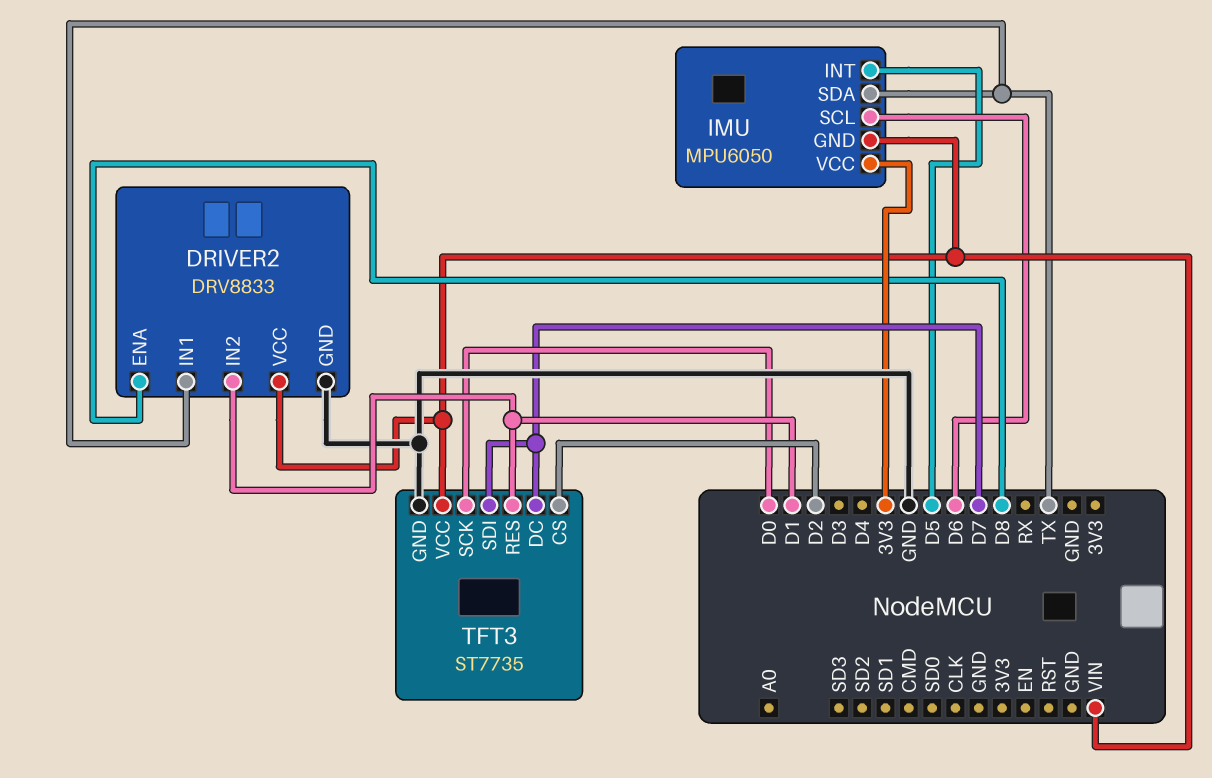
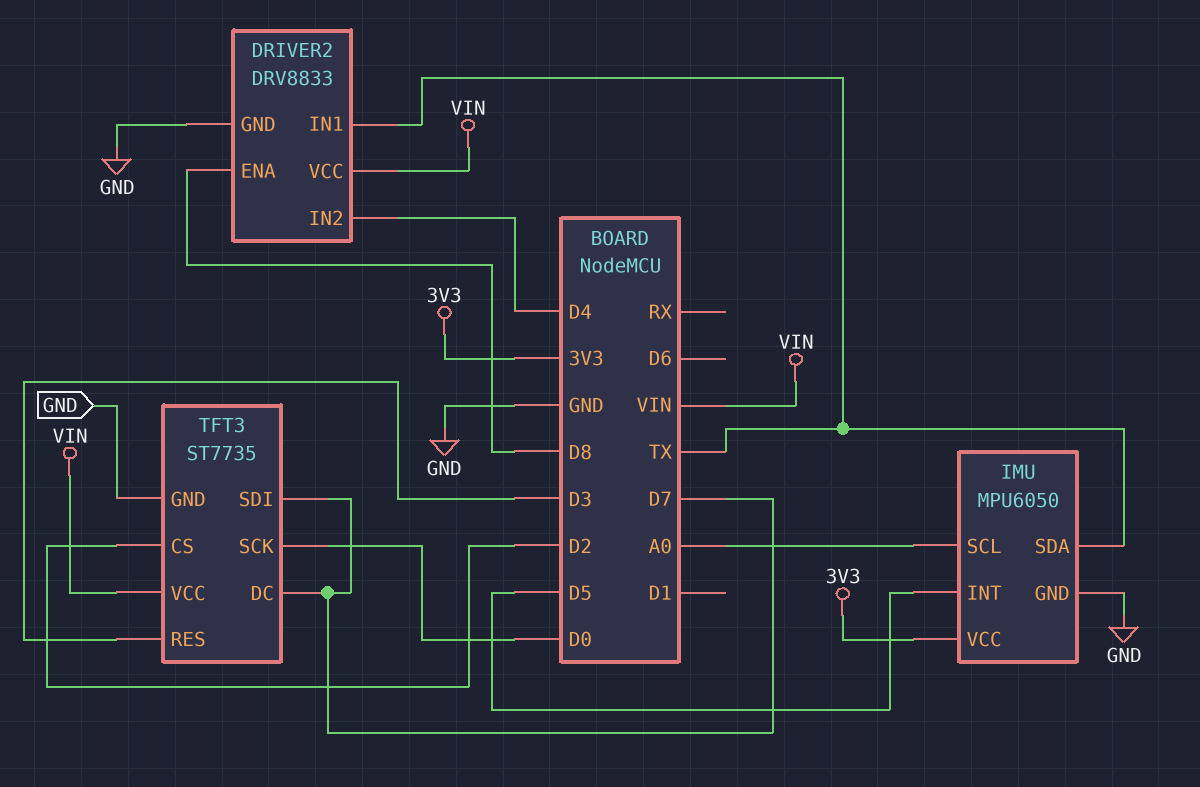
DRIVER2 pin IN2: D1 -> D4
IMU pin GND: VIN -> GND
IMU pin SCL: D6 -> A0
TFT3 pin RES: D1 -> D3

